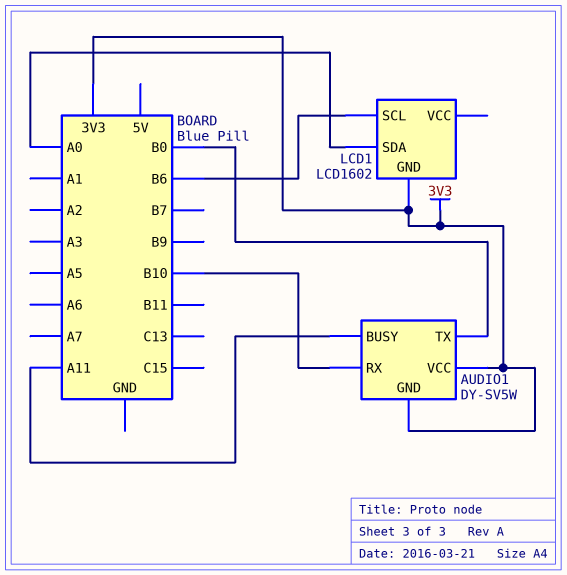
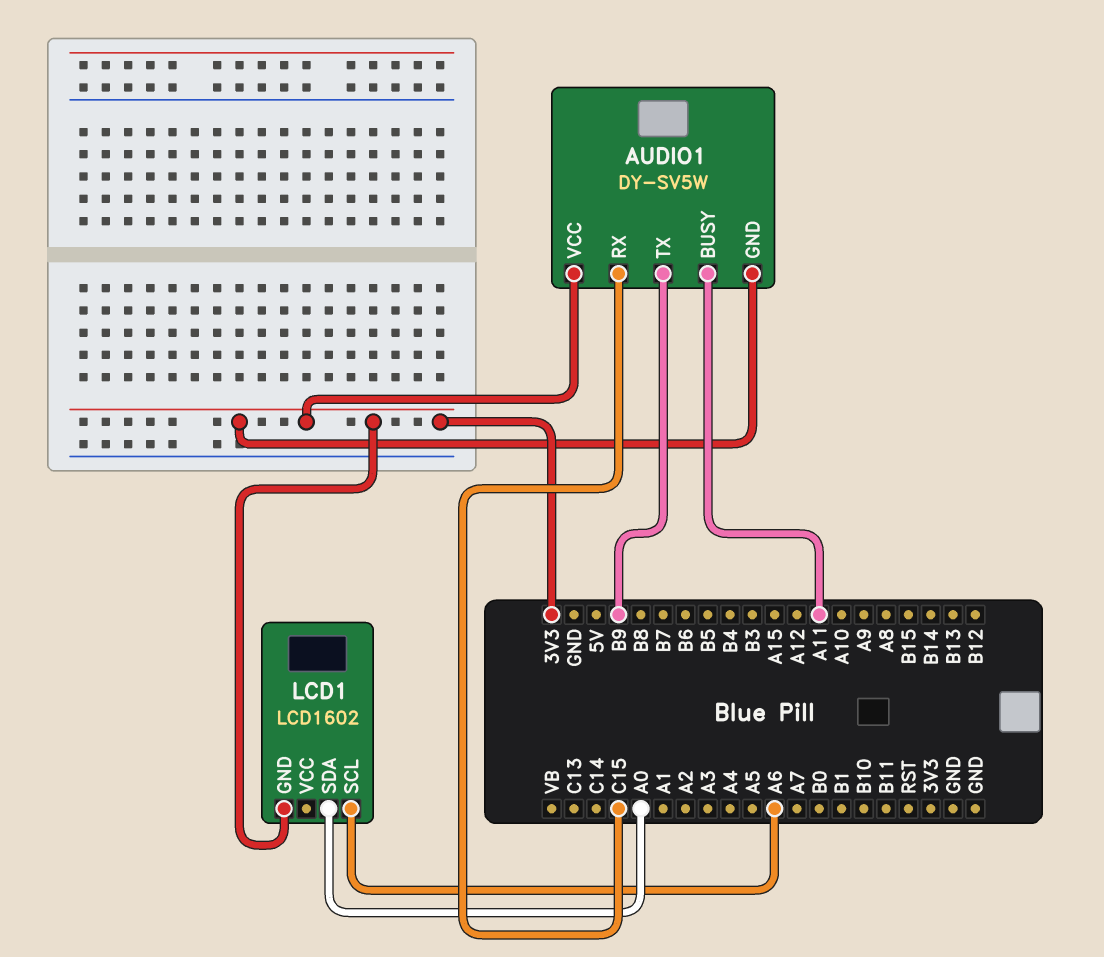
AUDIO1 pin RX: B10 -> C15
AUDIO1 pin TX: B0 -> B9
LCD1 pin SCL: B6 -> A6

